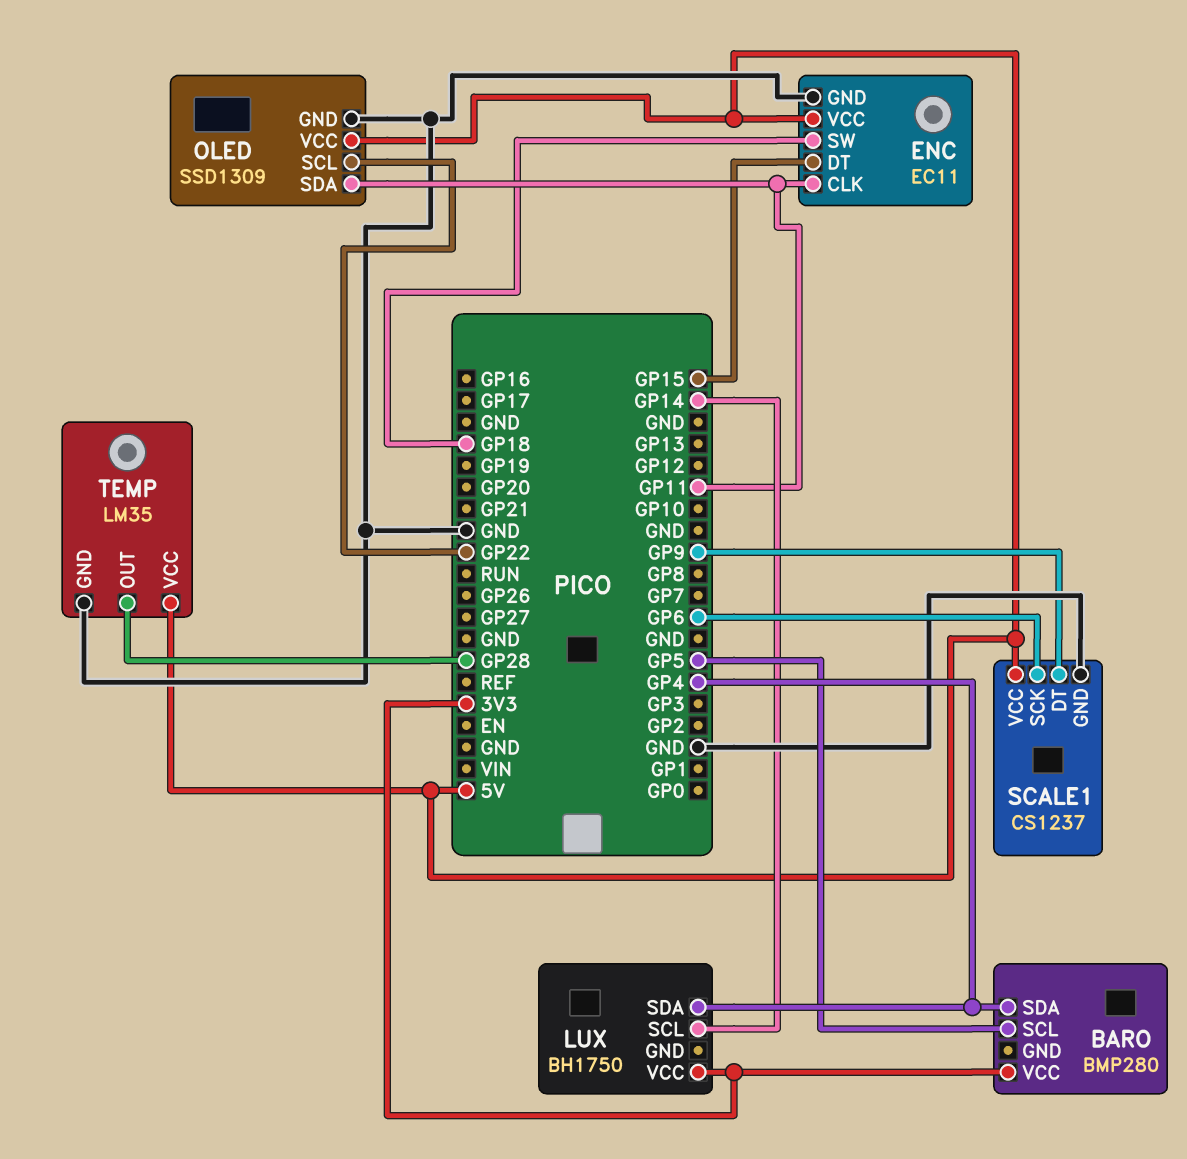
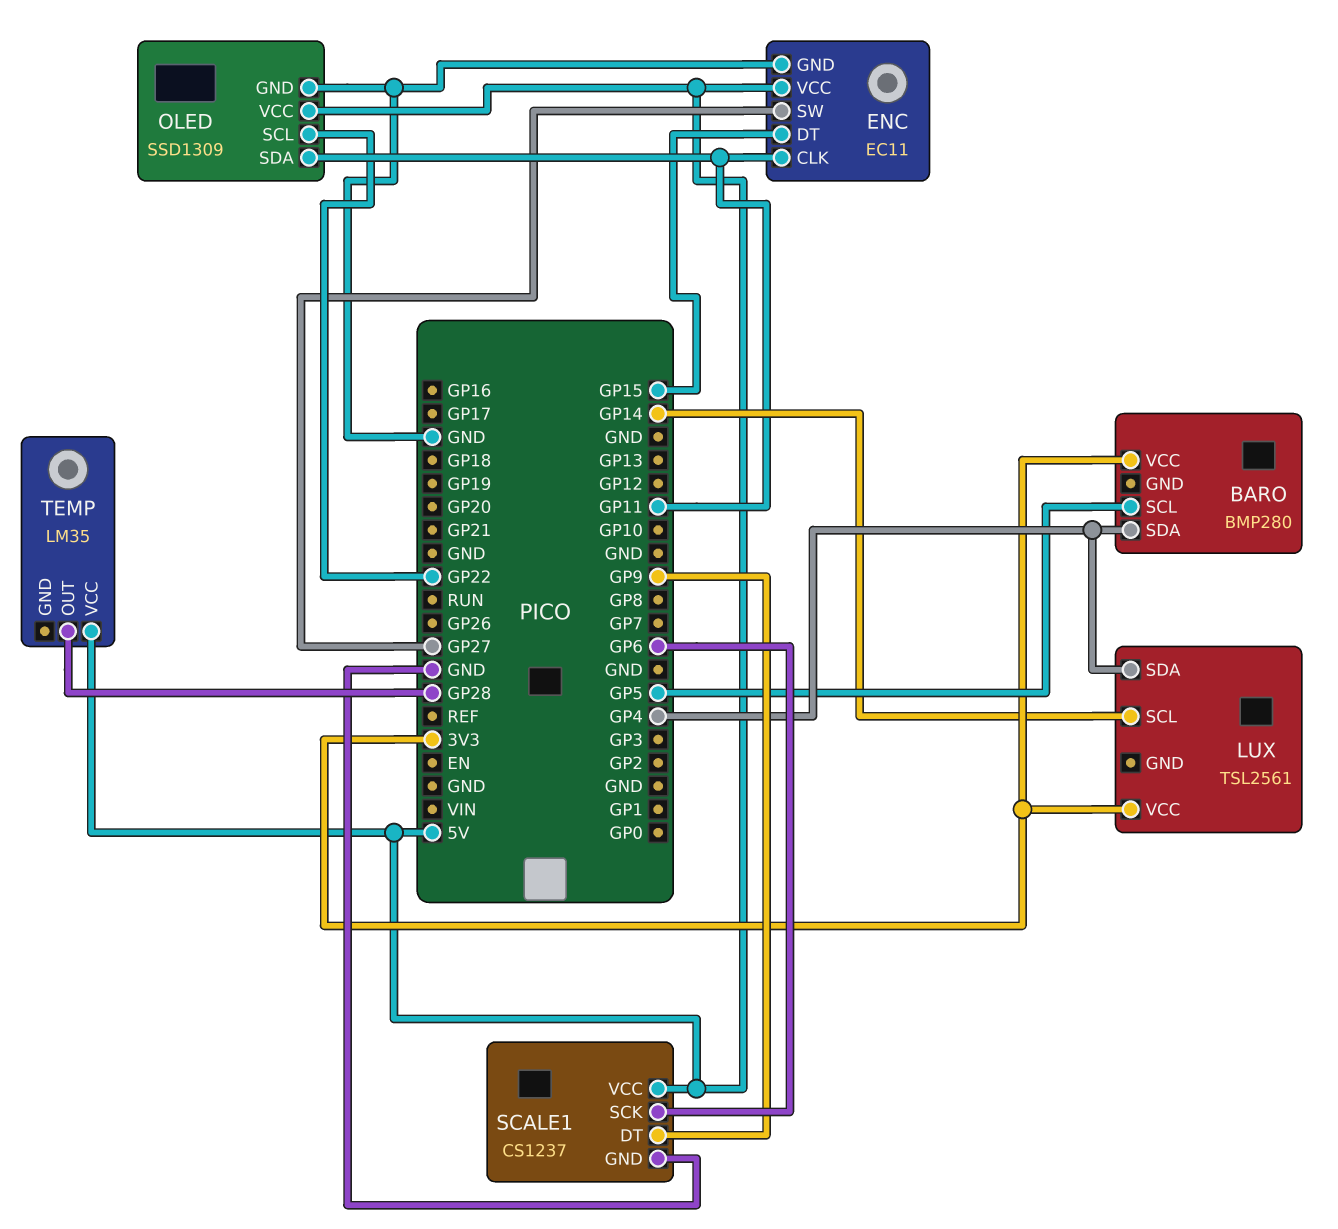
ENC pin SW: GP18 -> GP27
LUX: BH1750 -> TSL2561
TEMP pin GND: GND -> none

